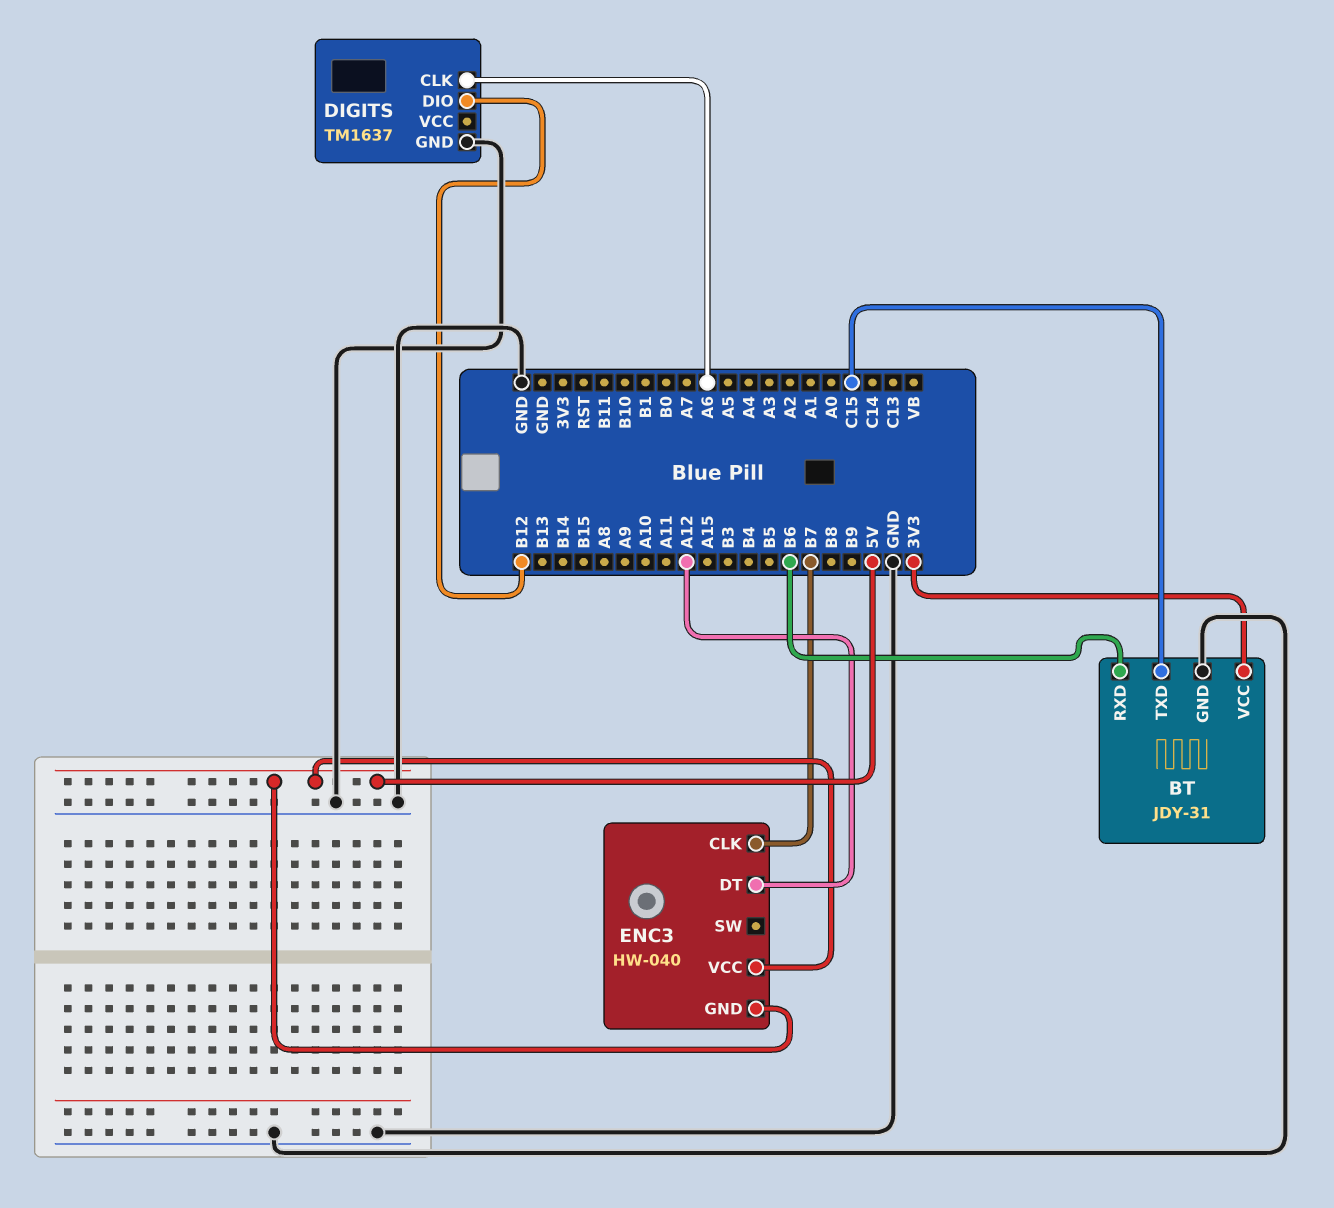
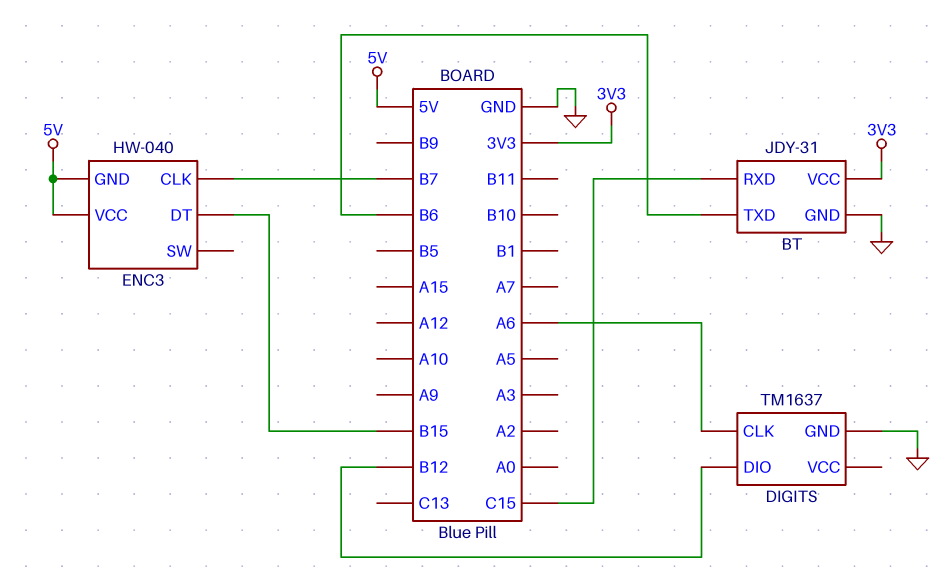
BT pin RXD: B6 -> C15
BT pin TXD: C15 -> B6
ENC3 pin DT: A12 -> B15

